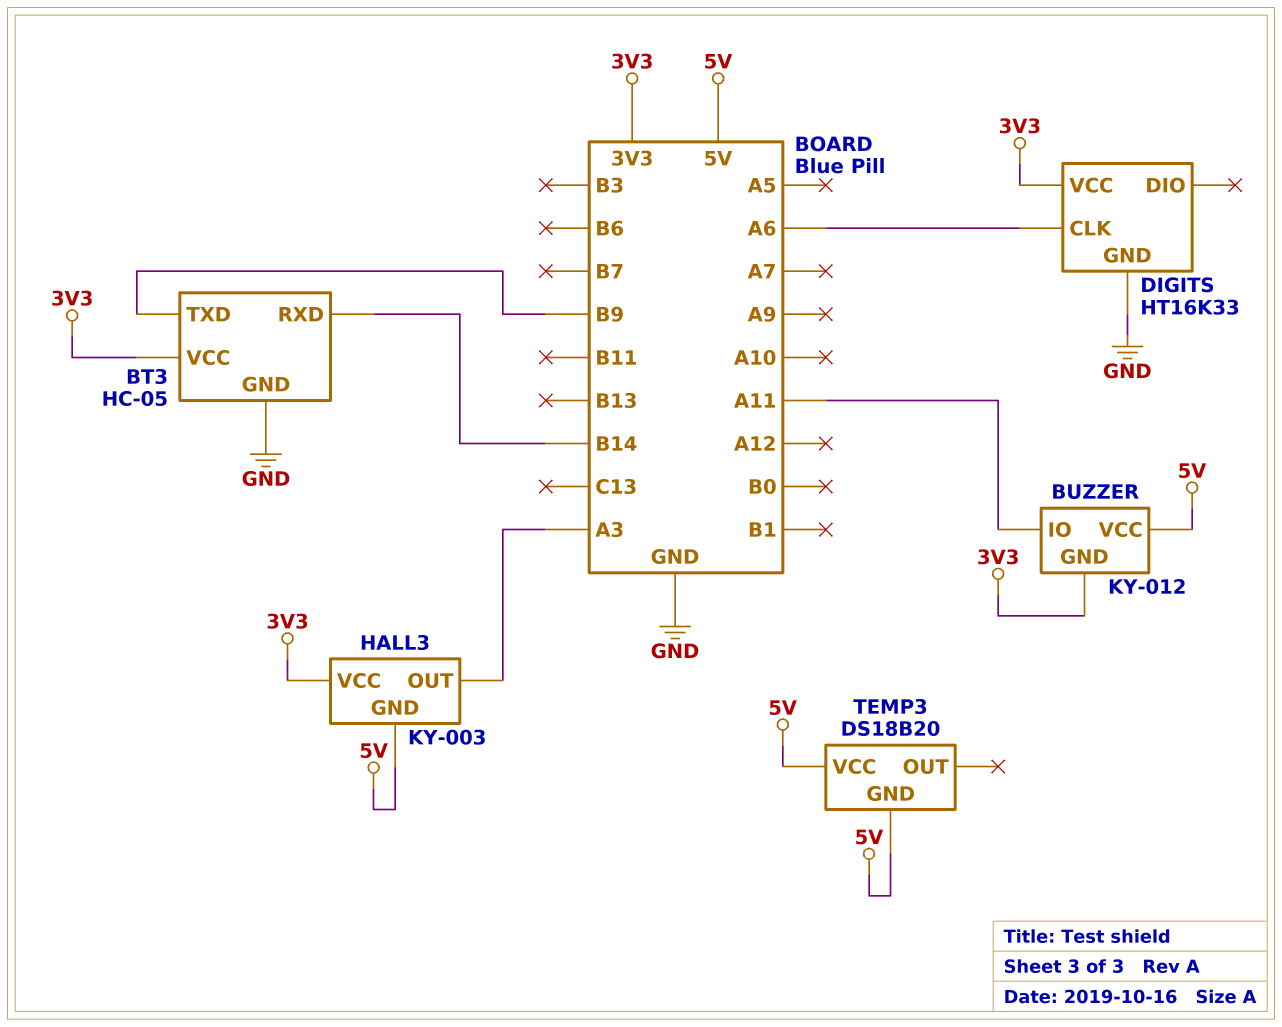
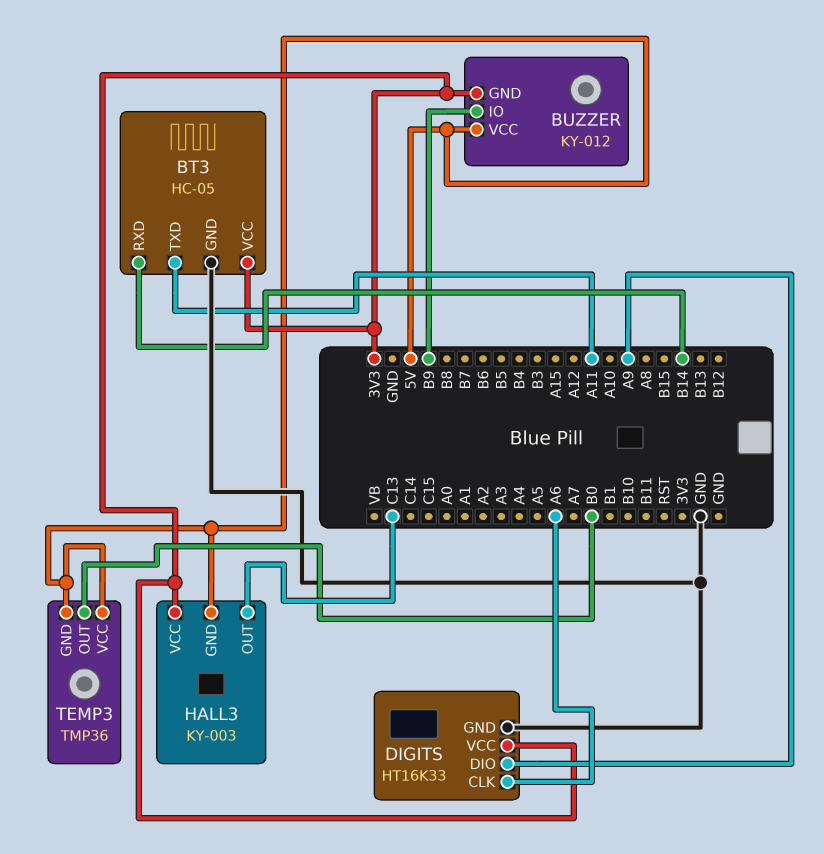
BT3 pin TXD: B9 -> A11
BUZZER pin IO: A11 -> B9
DIGITS pin DIO: none -> A9
HALL3 pin OUT: A3 -> C13
TEMP3: DS18B20 -> TMP36
TEMP3 pin OUT: none -> B0

